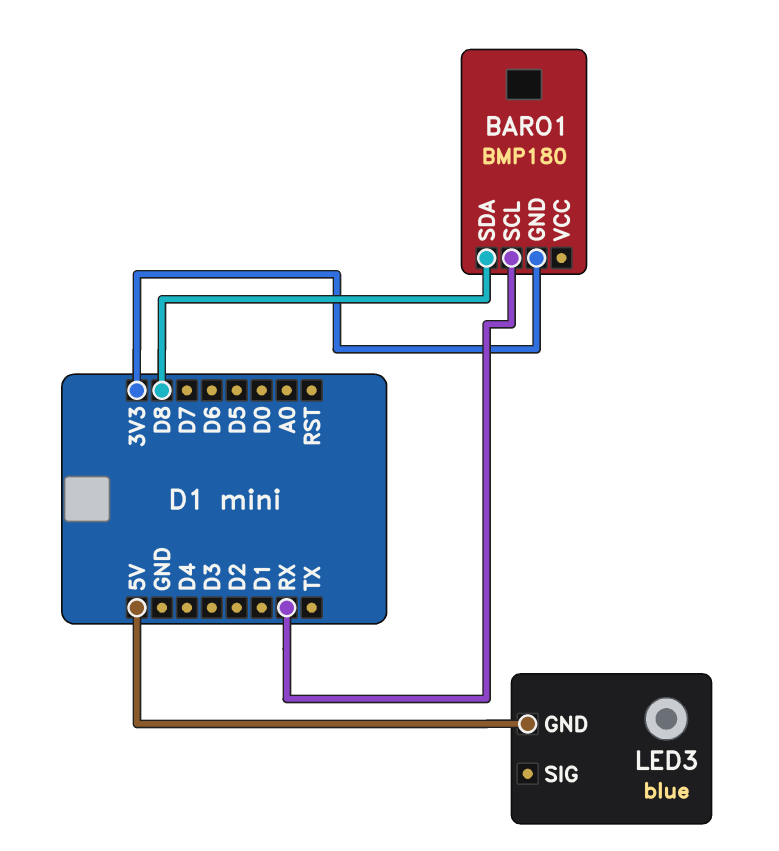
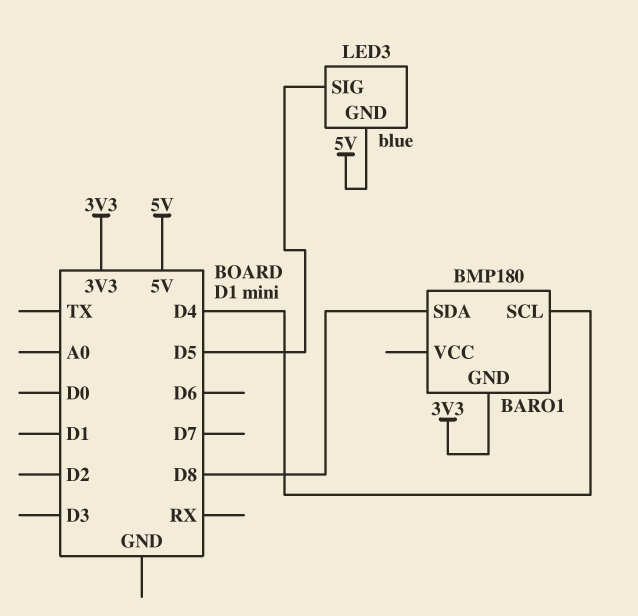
BARO1 pin SCL: RX -> D4
LED3 pin SIG: none -> D5

